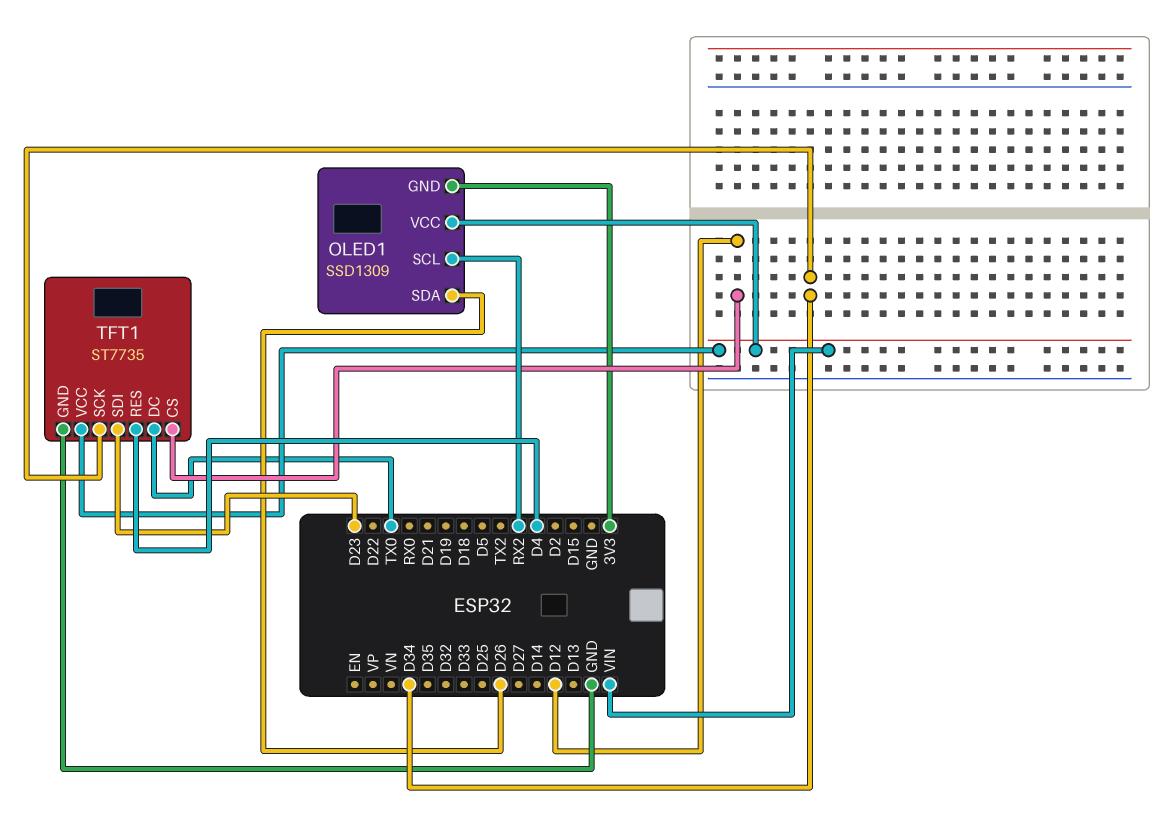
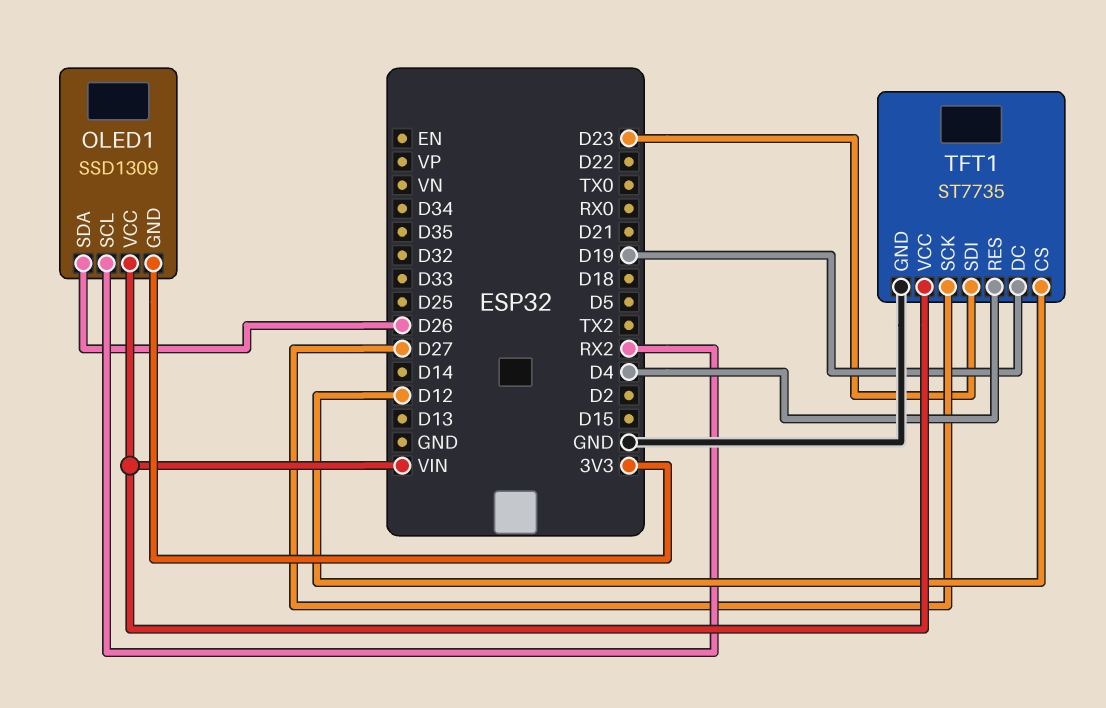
TFT1 pin DC: TX0 -> D19
TFT1 pin SCK: D34 -> D27

